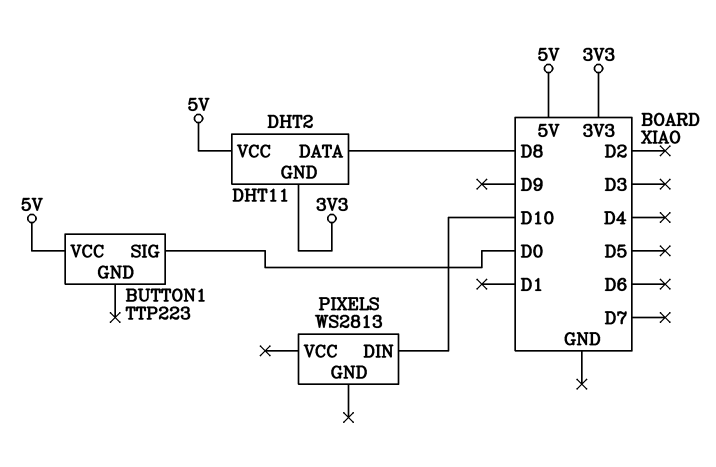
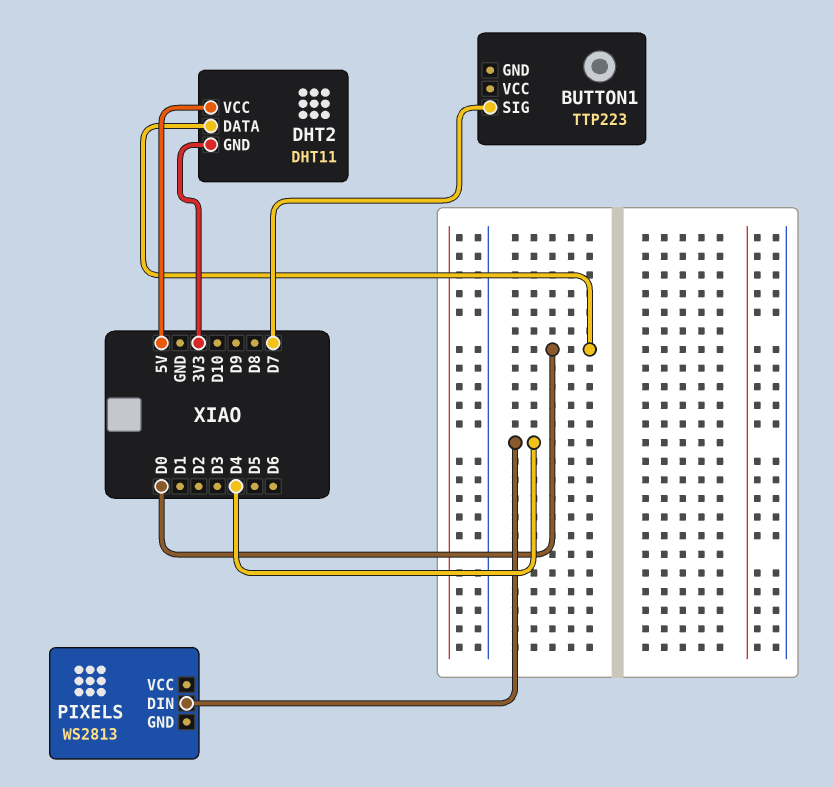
BUTTON1 pin SIG: D0 -> D7
BUTTON1 pin VCC: 5V -> none
DHT2 pin DATA: D8 -> D0
PIXELS pin DIN: D10 -> D4

